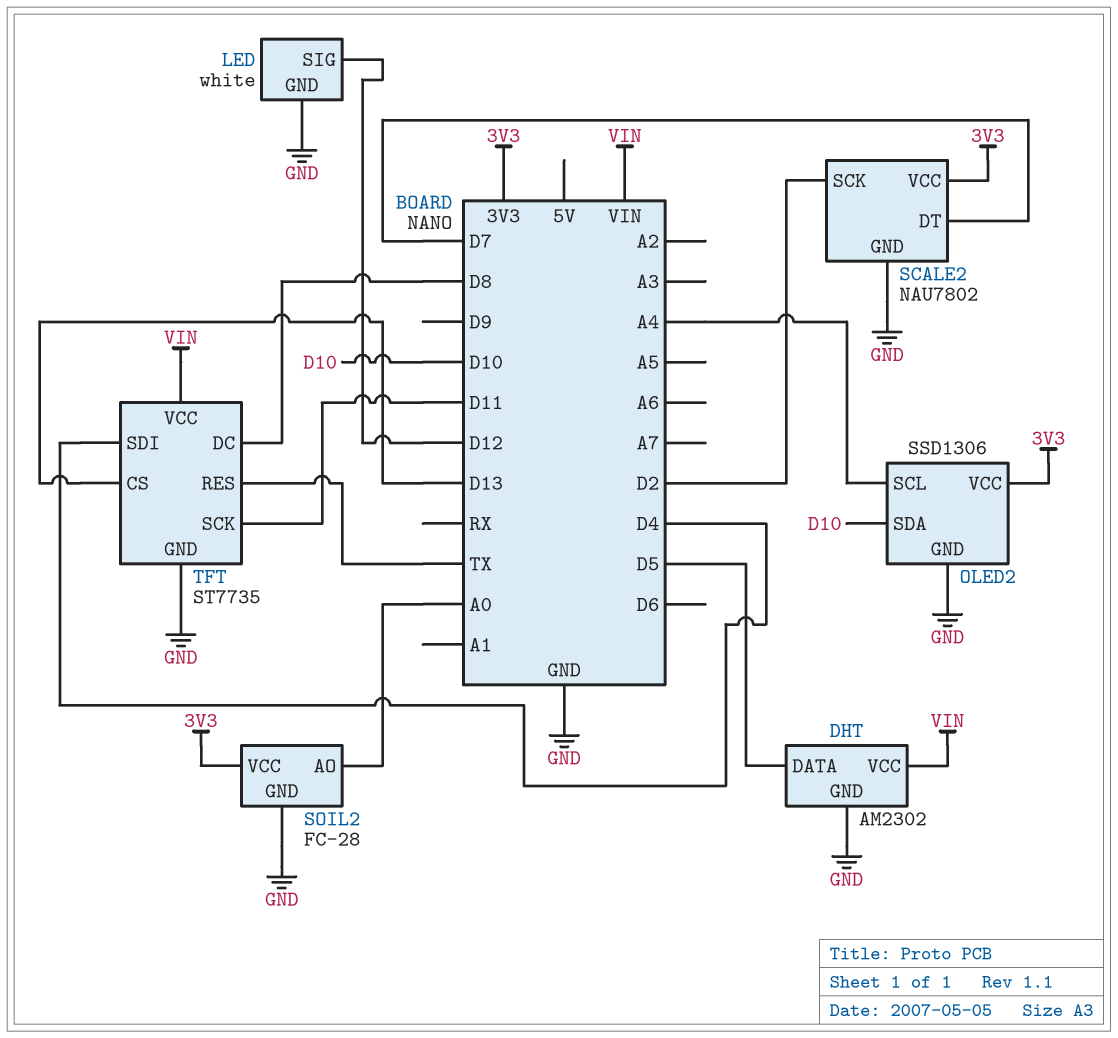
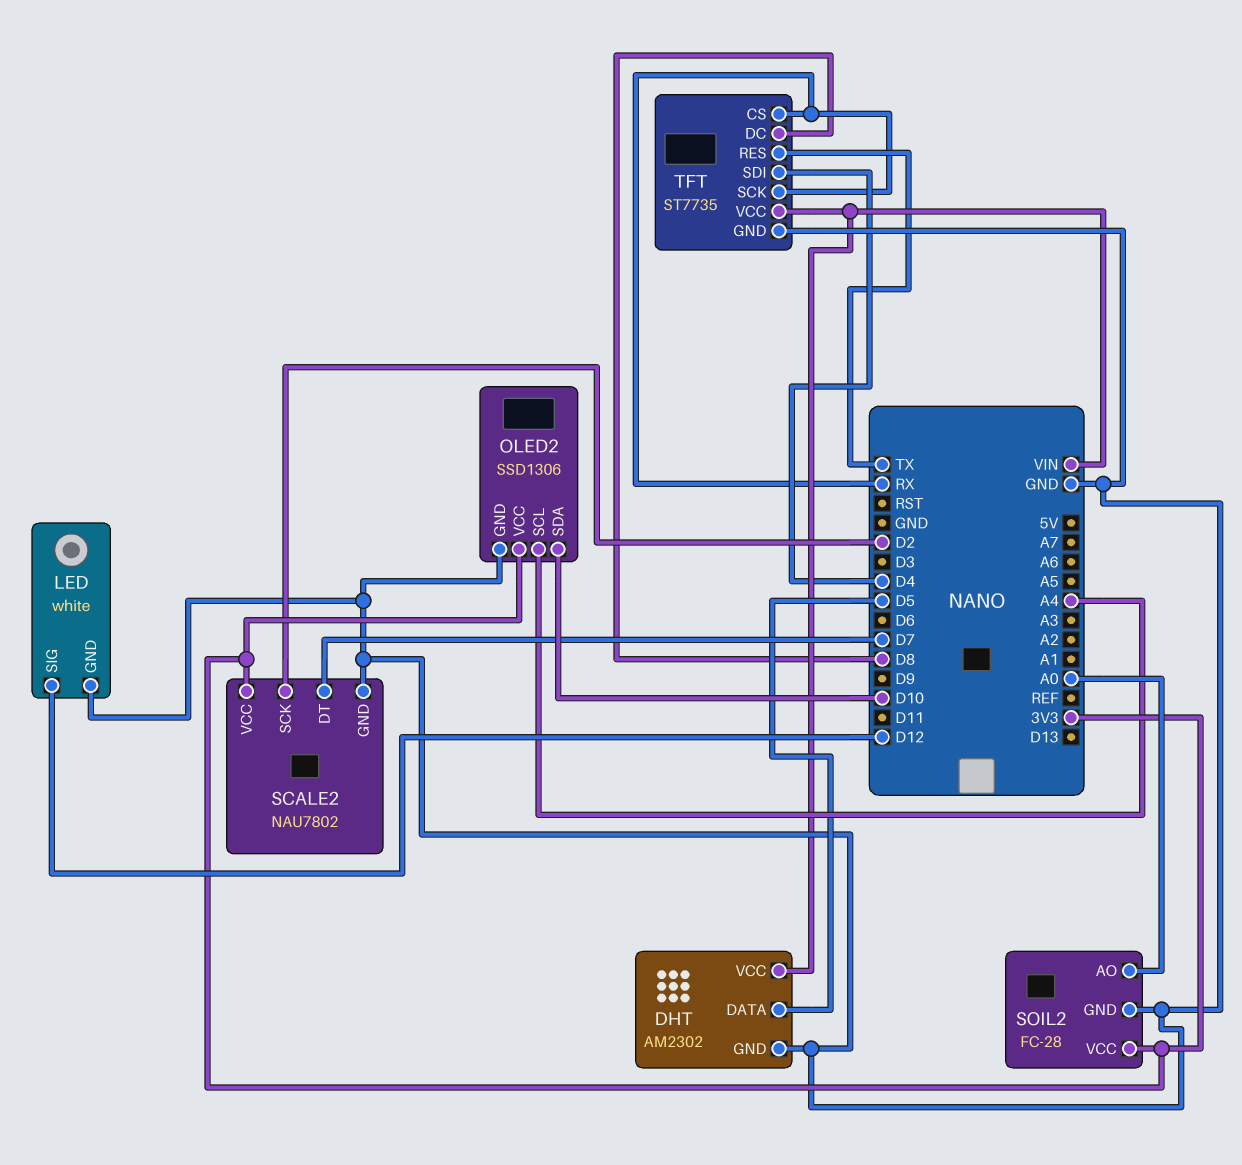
TFT pin CS: D13 -> RX
TFT pin SCK: D11 -> RX

